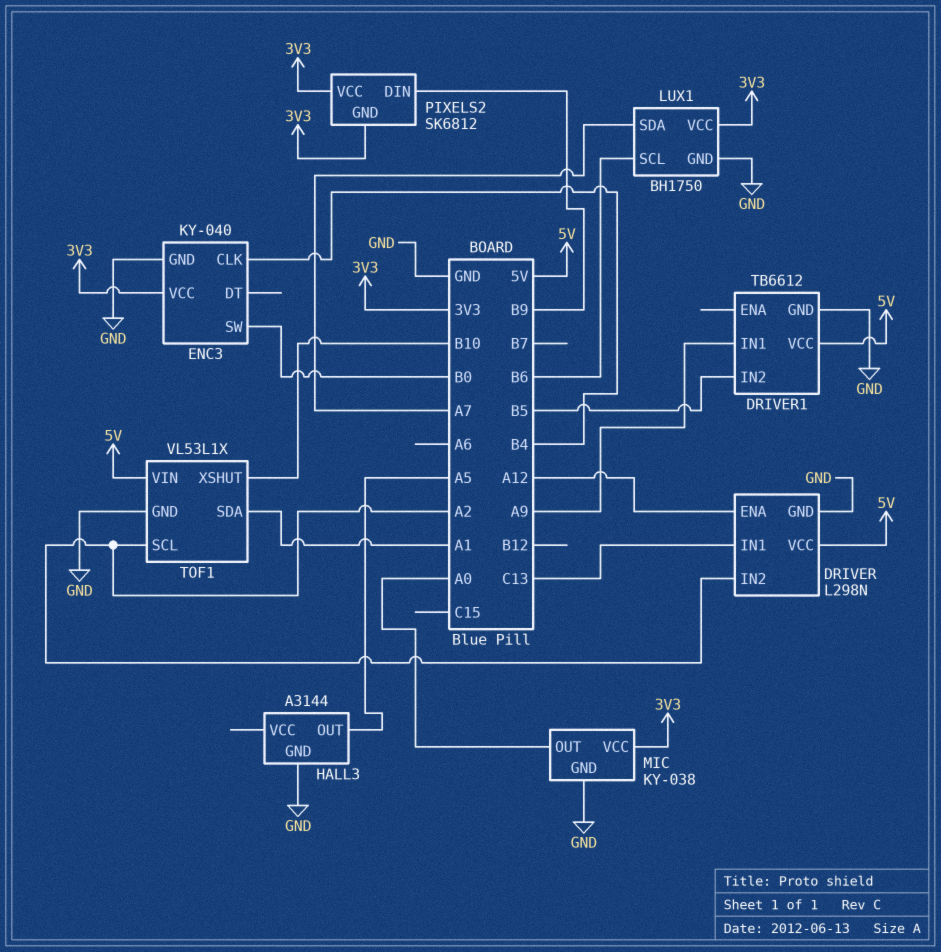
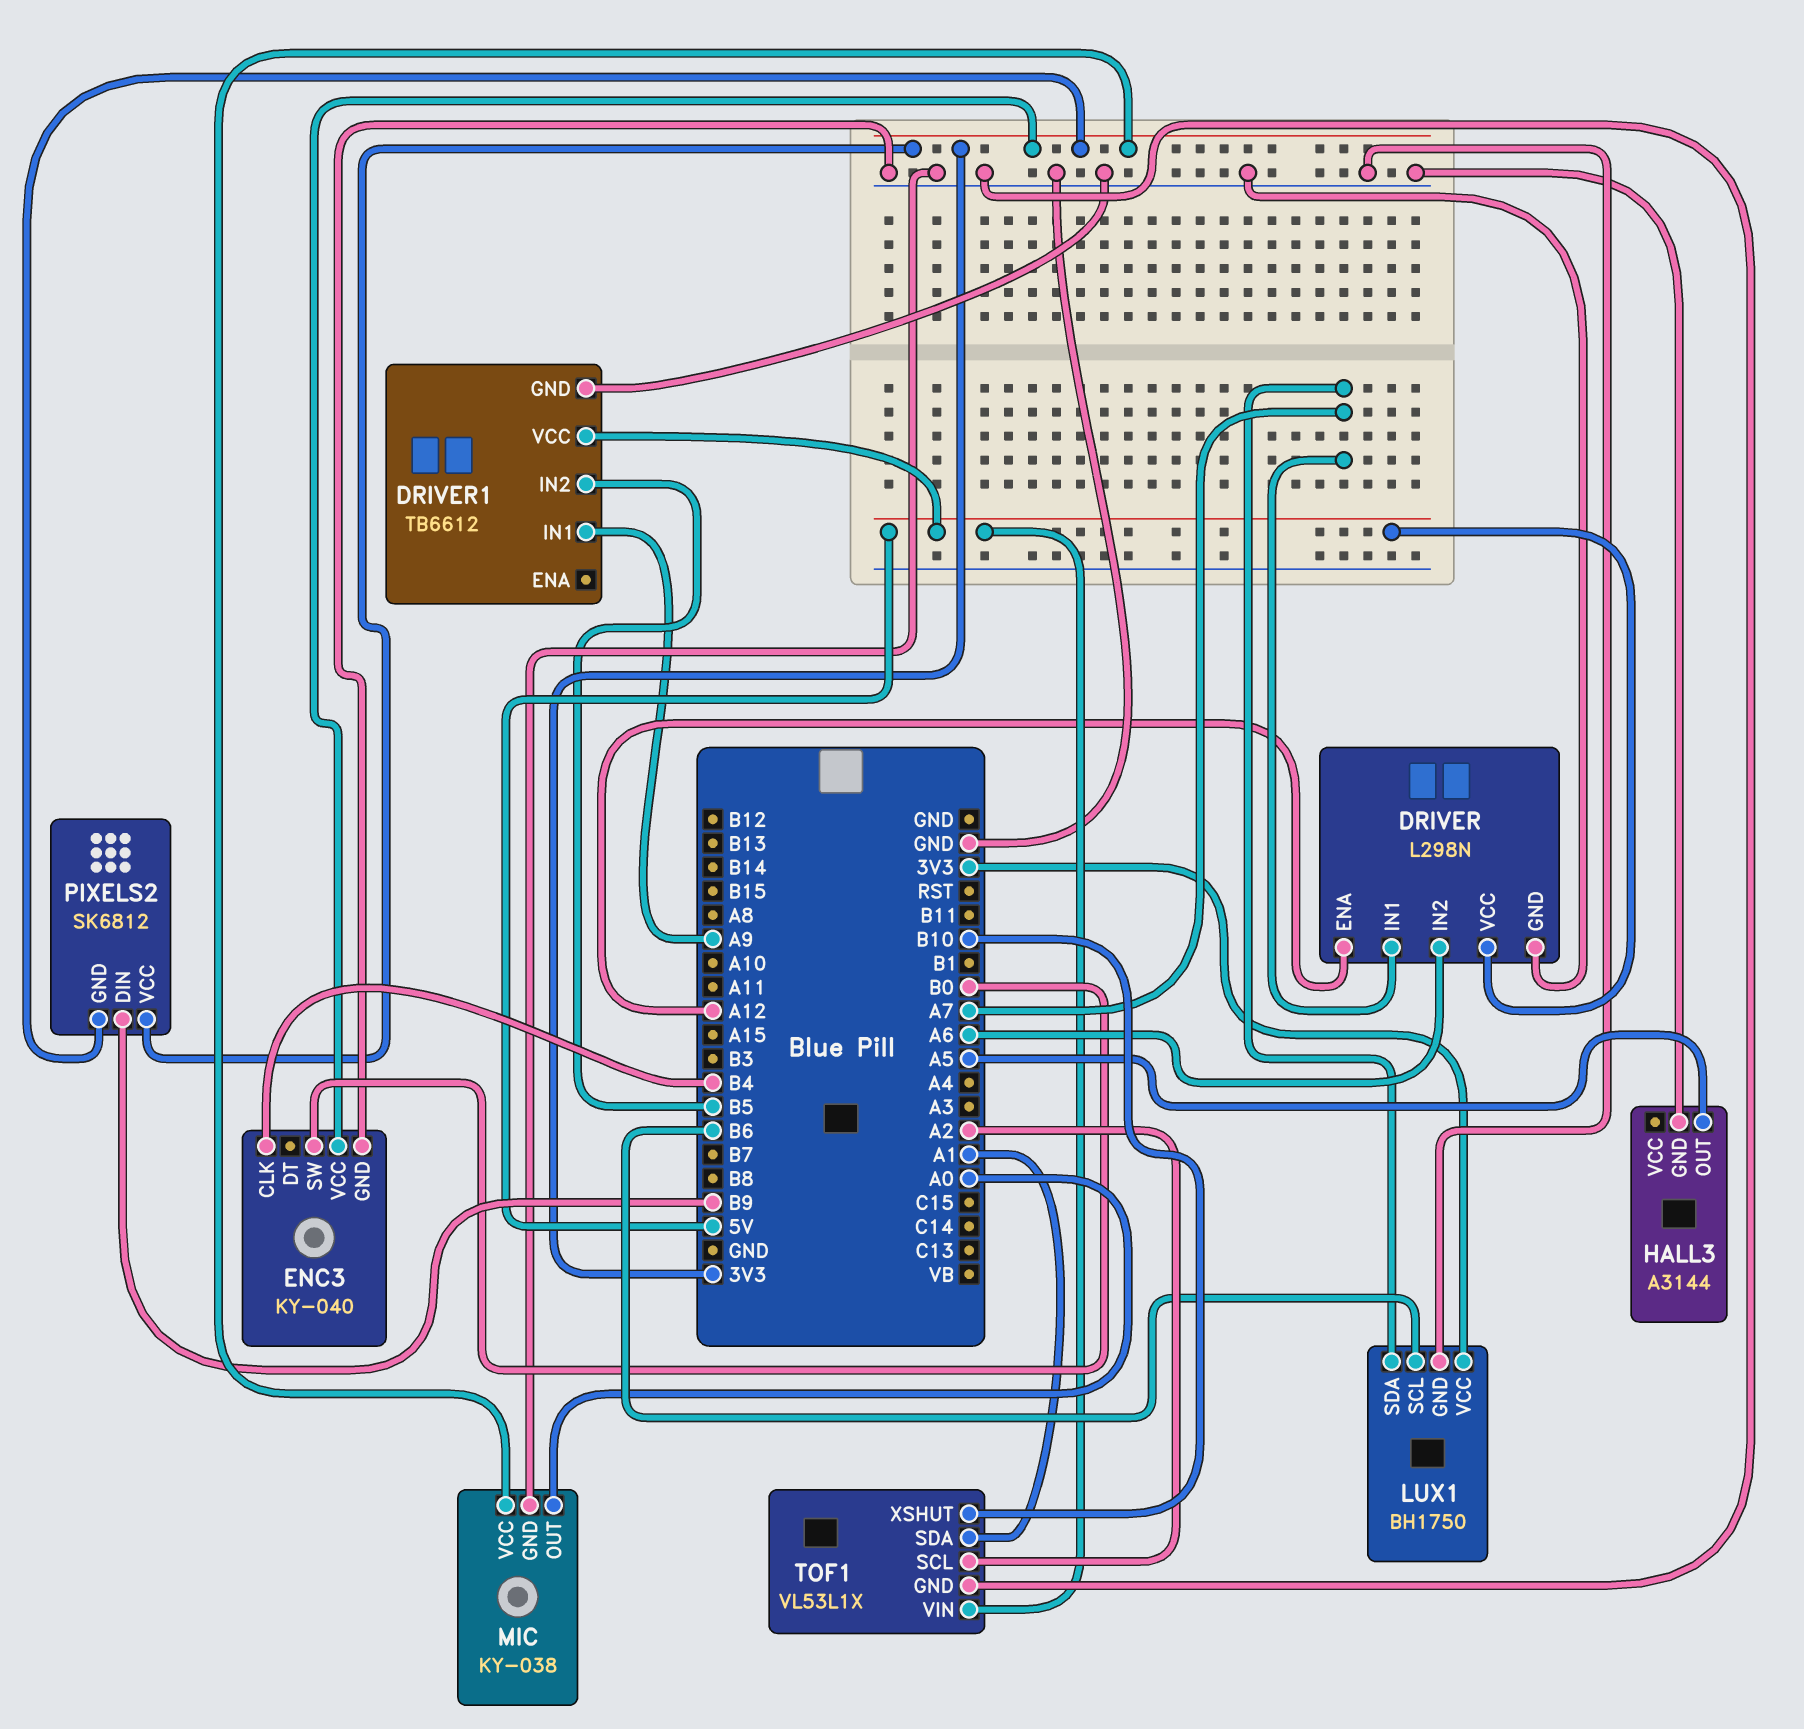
DRIVER pin IN1: C13 -> A7
DRIVER pin IN2: A2 -> A6

